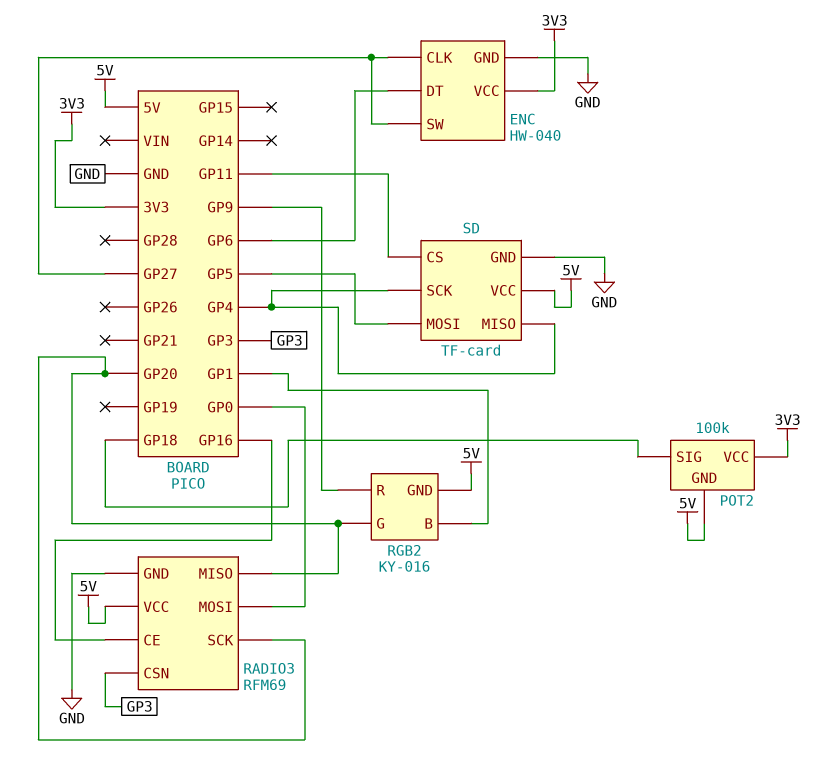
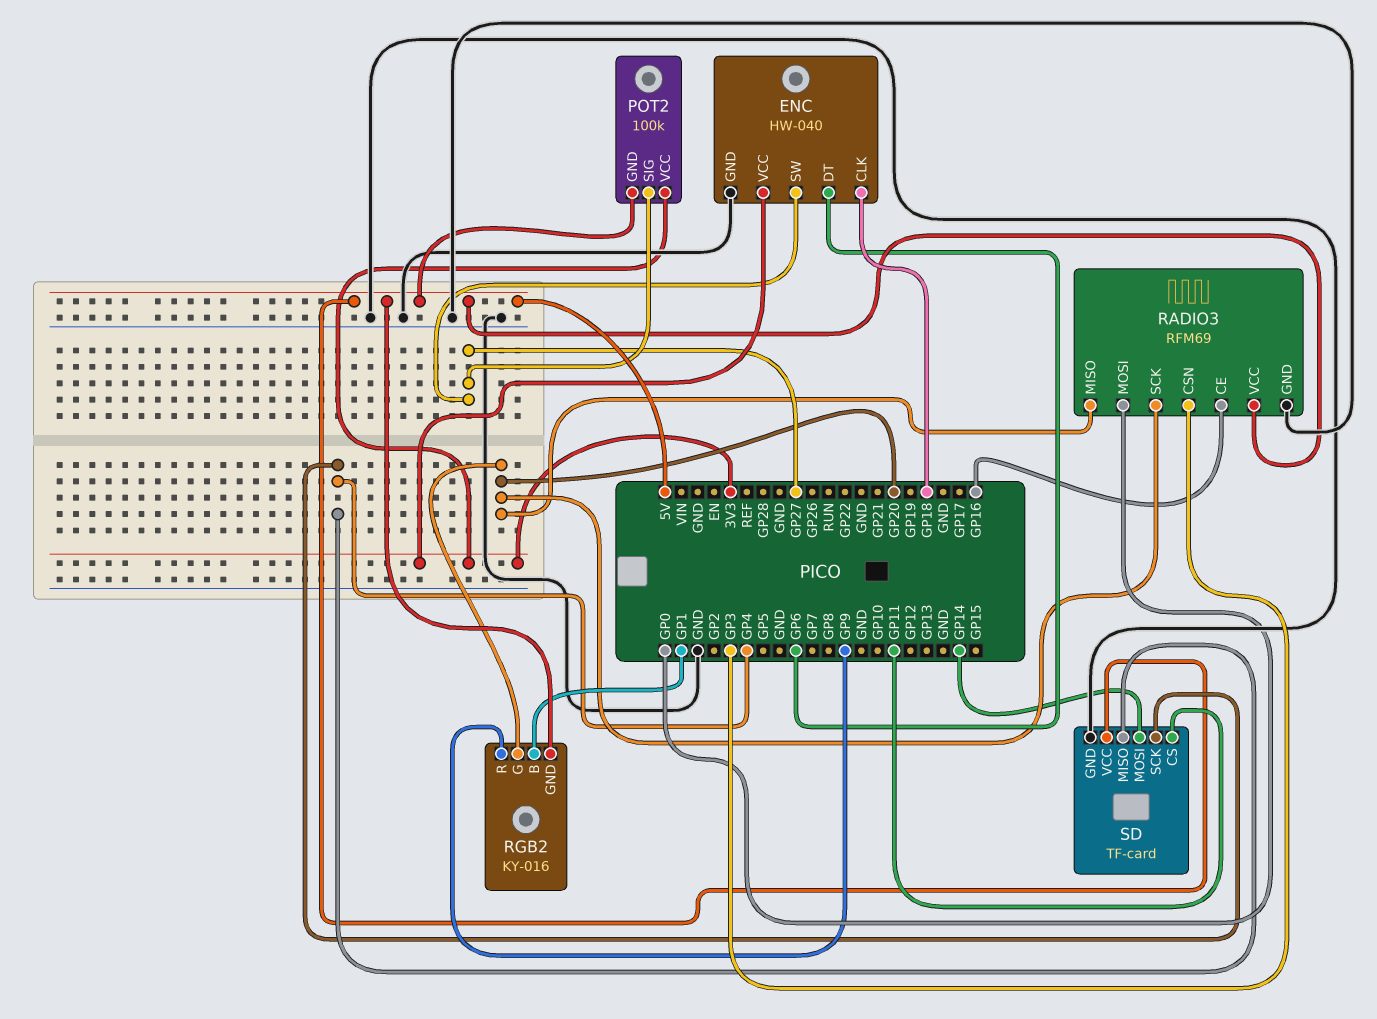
ENC pin CLK: GP27 -> GP18
POT2 pin SIG: GP18 -> GP27
SD pin MOSI: GP5 -> GP14

